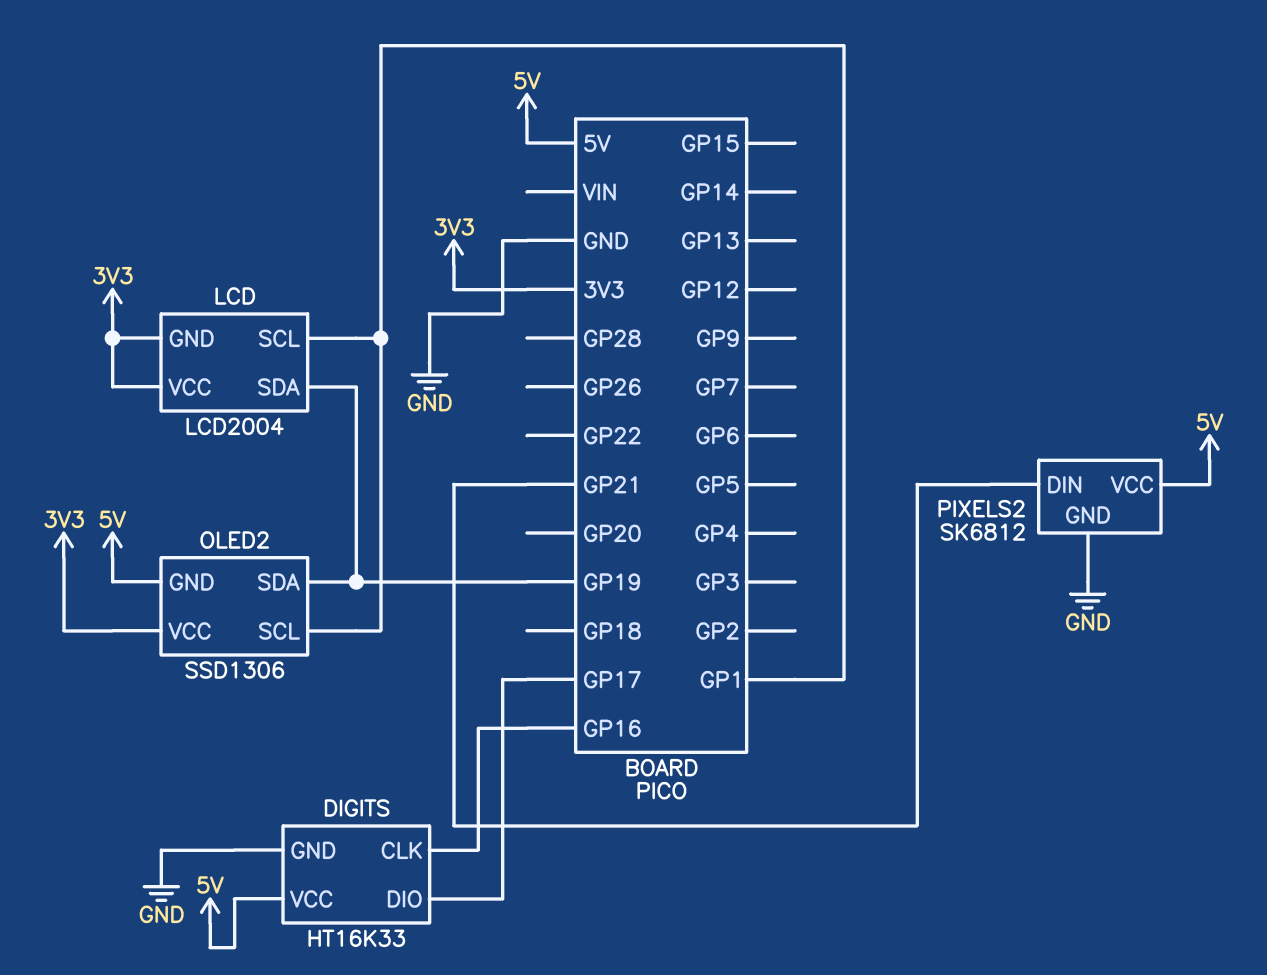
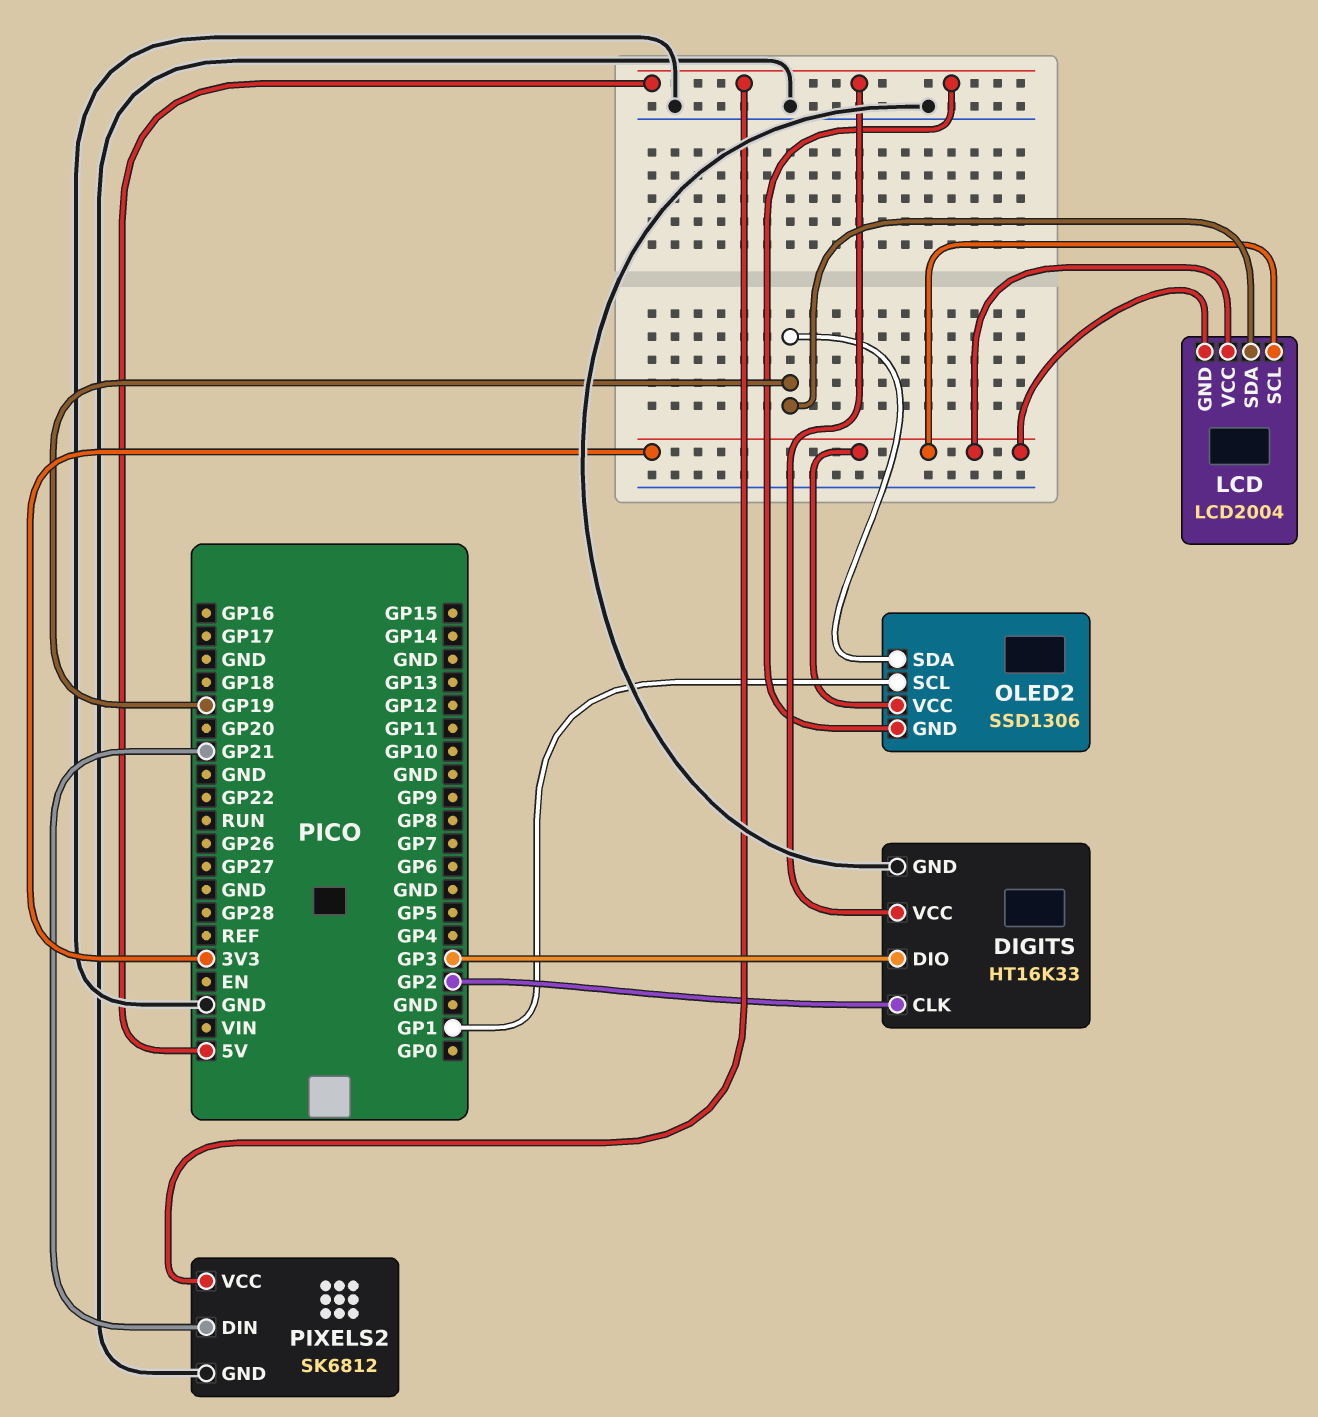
DIGITS pin CLK: GP16 -> GP2
DIGITS pin DIO: GP17 -> GP3
LCD pin SCL: GP1 -> 3V3

